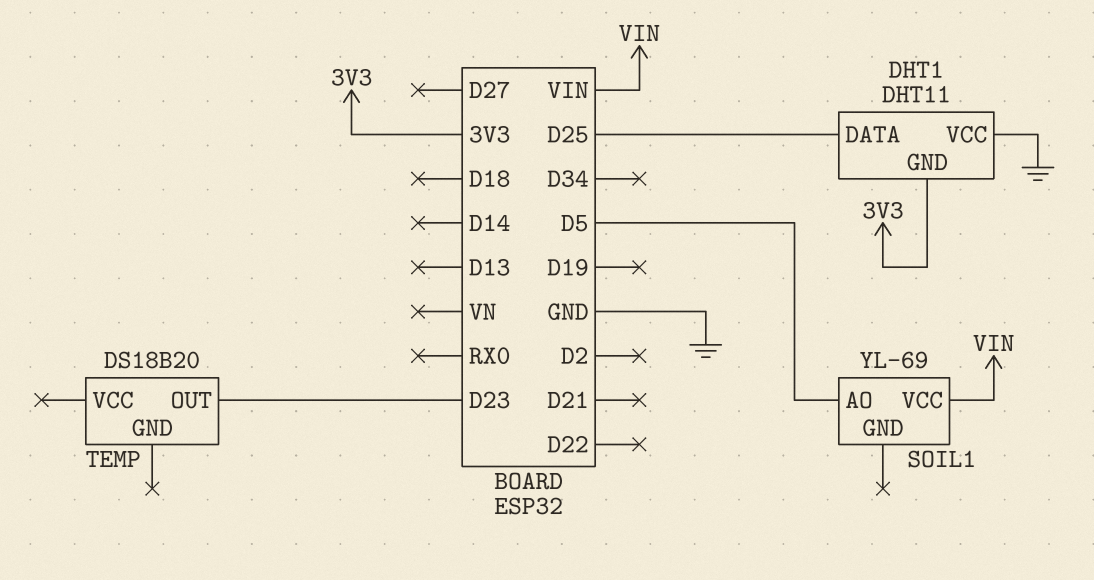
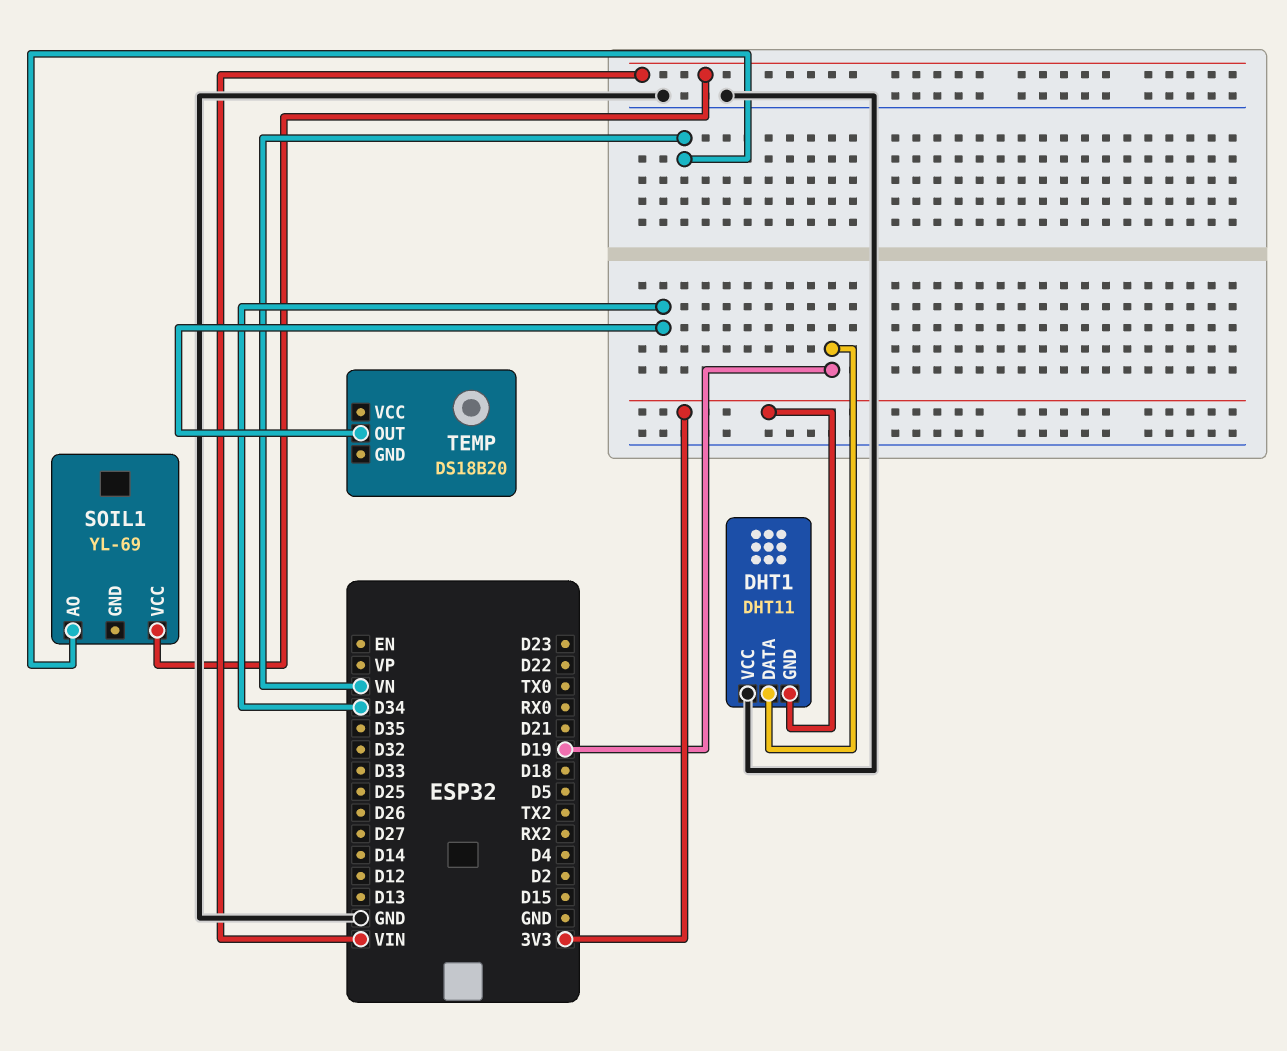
DHT1 pin DATA: D25 -> D19
SOIL1 pin AO: D5 -> VN
TEMP pin OUT: D23 -> D34

